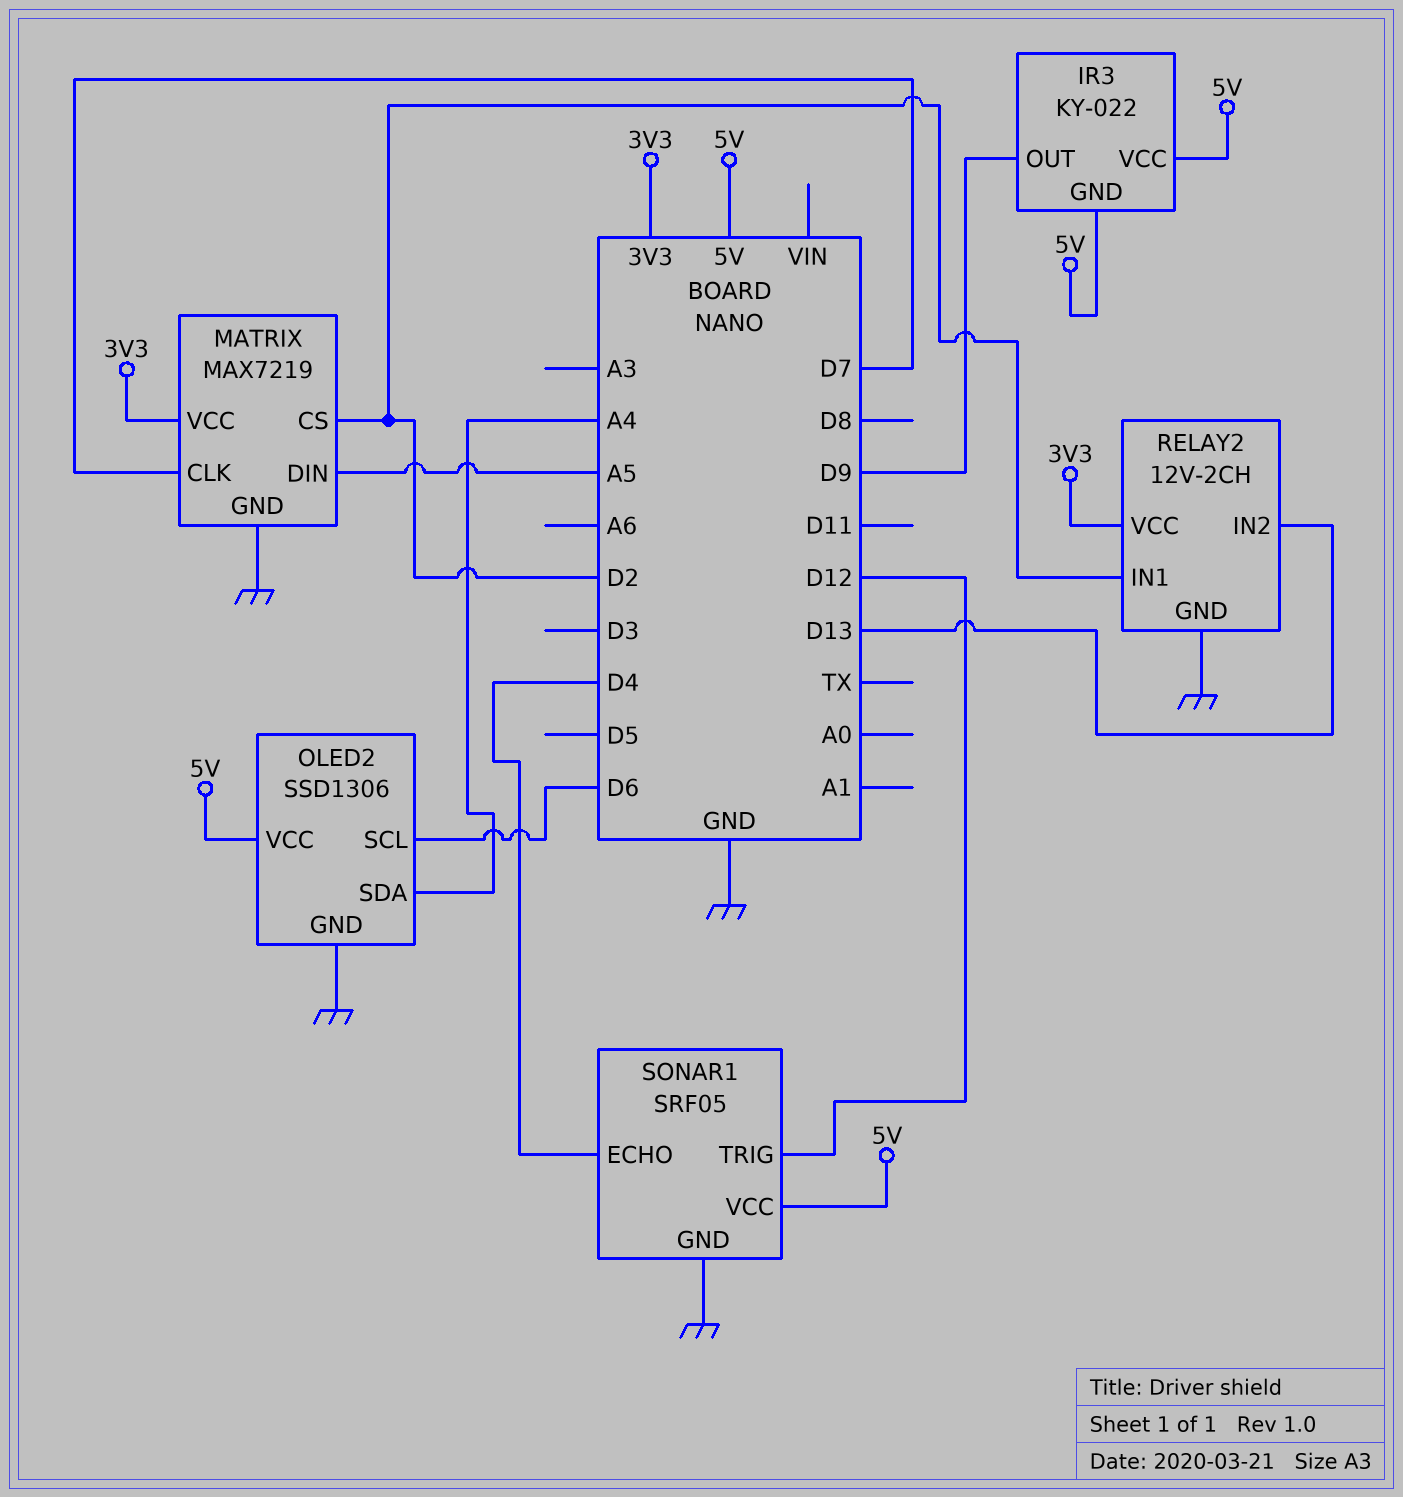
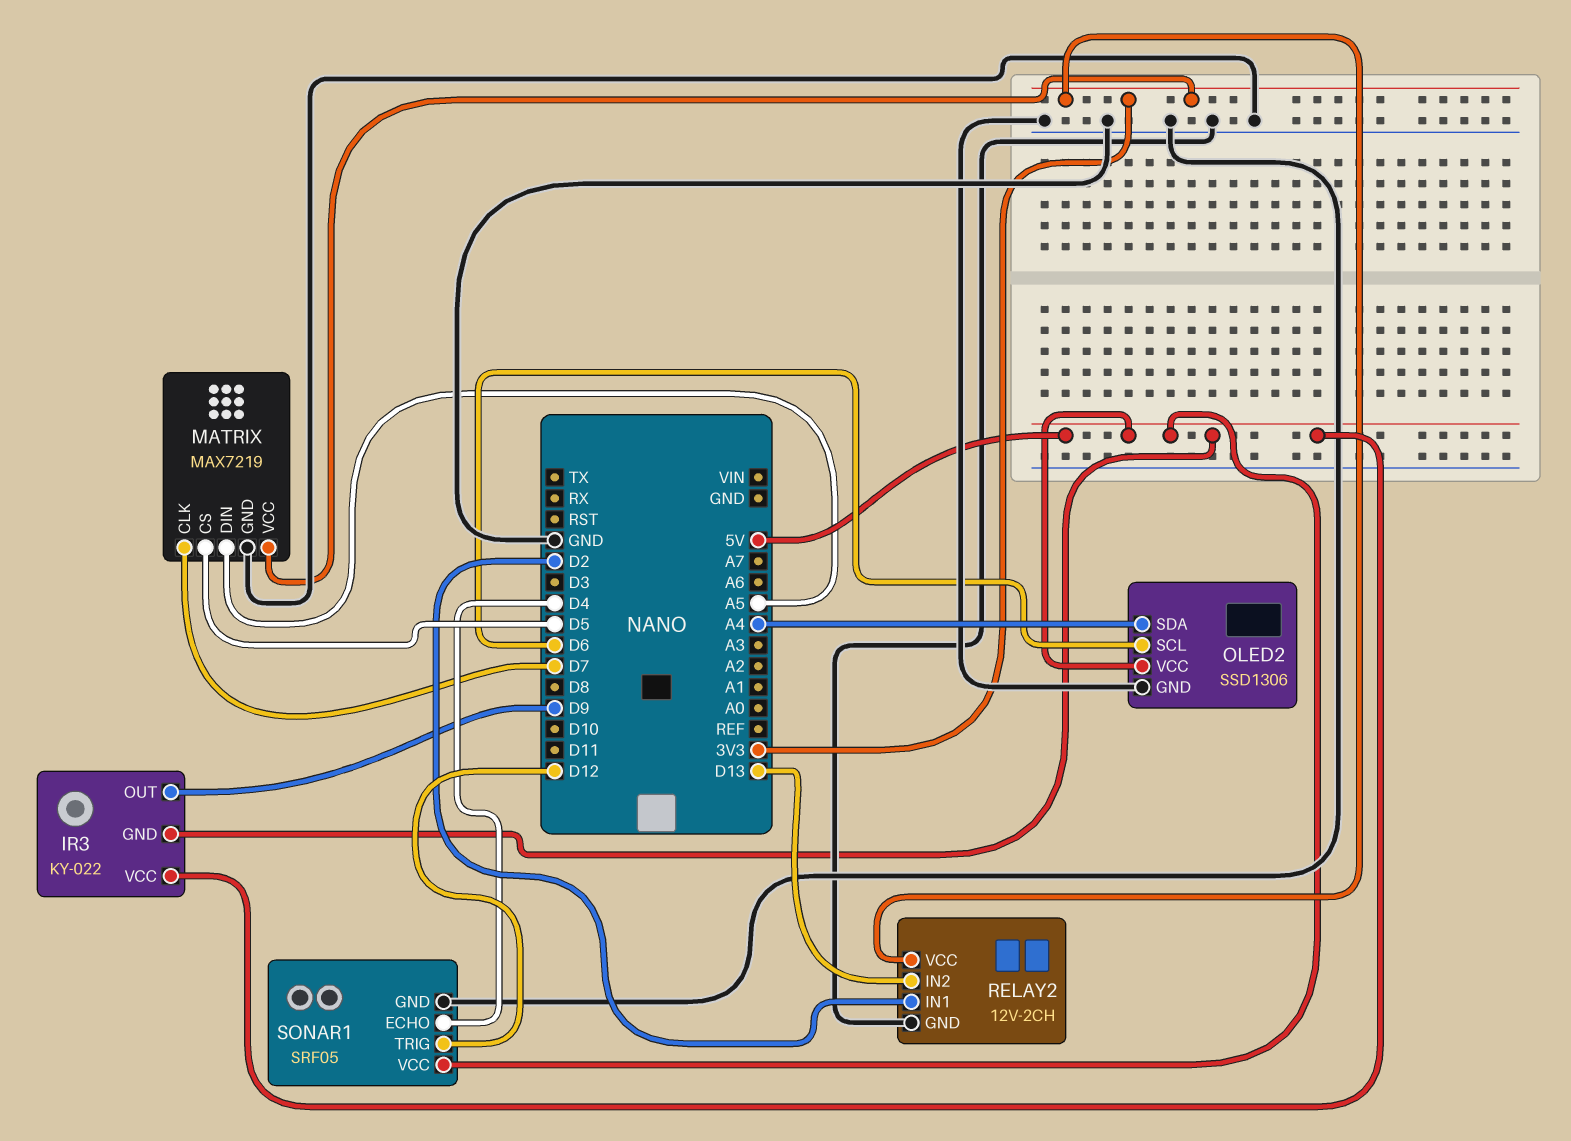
MATRIX pin CS: D2 -> D5

